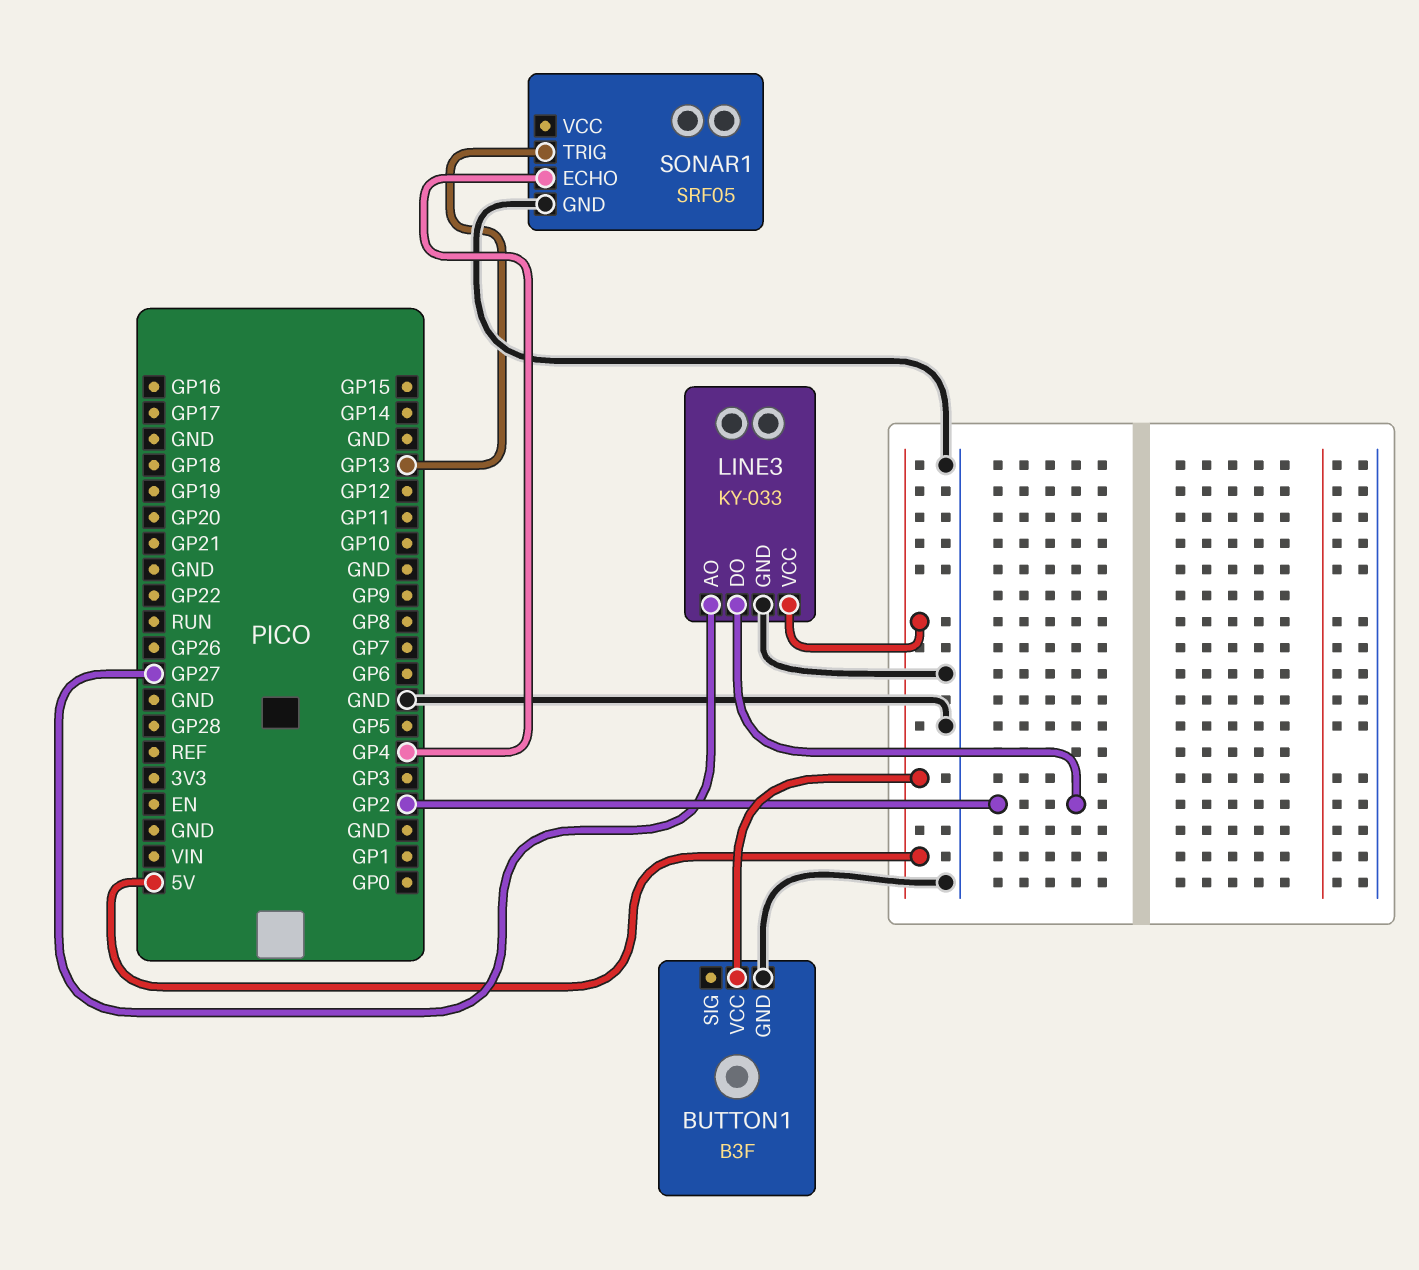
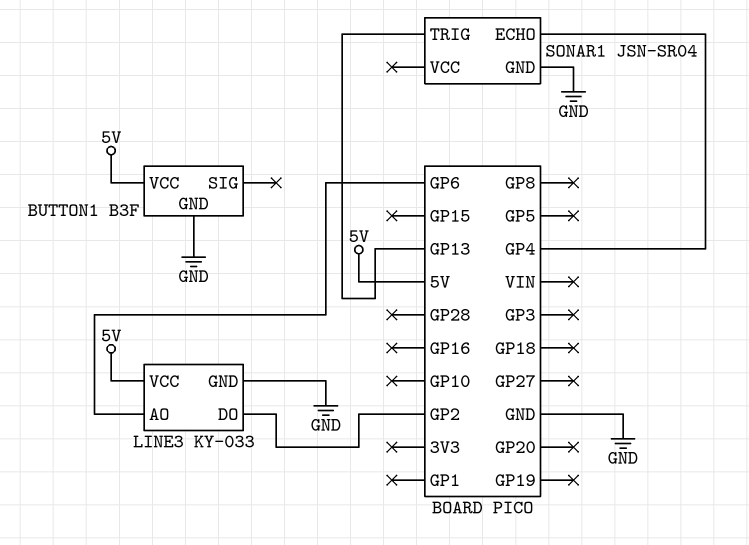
LINE3 pin AO: GP27 -> GP6
SONAR1: SRF05 -> JSN-SR04

